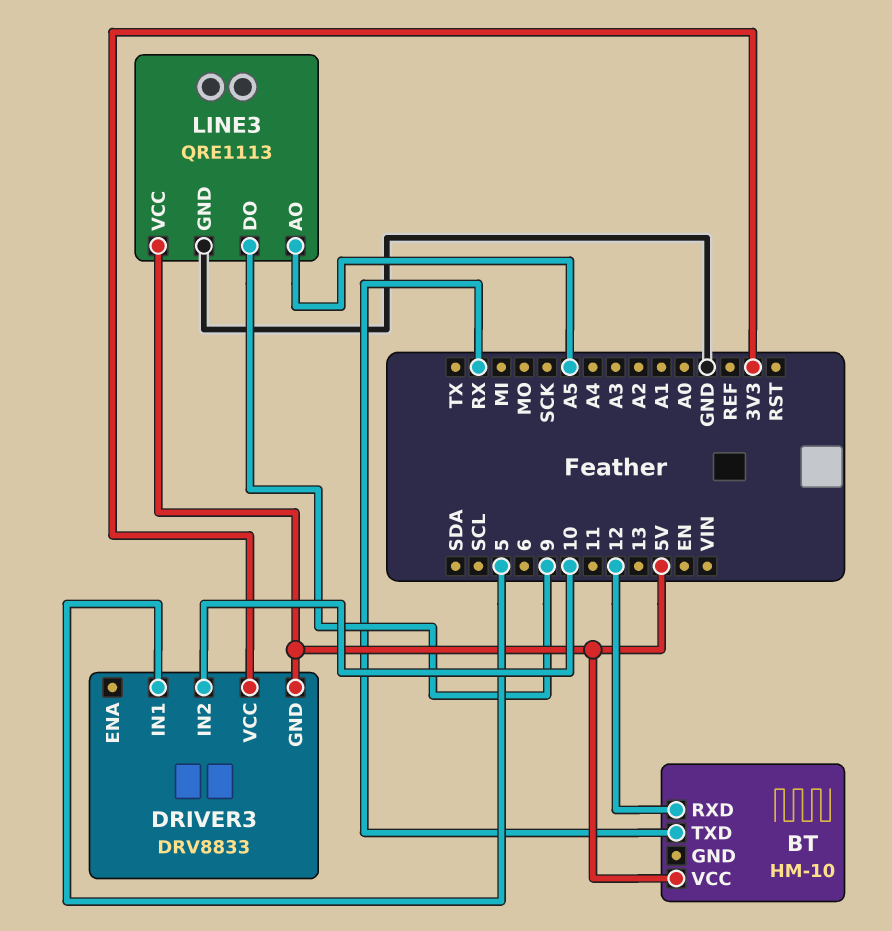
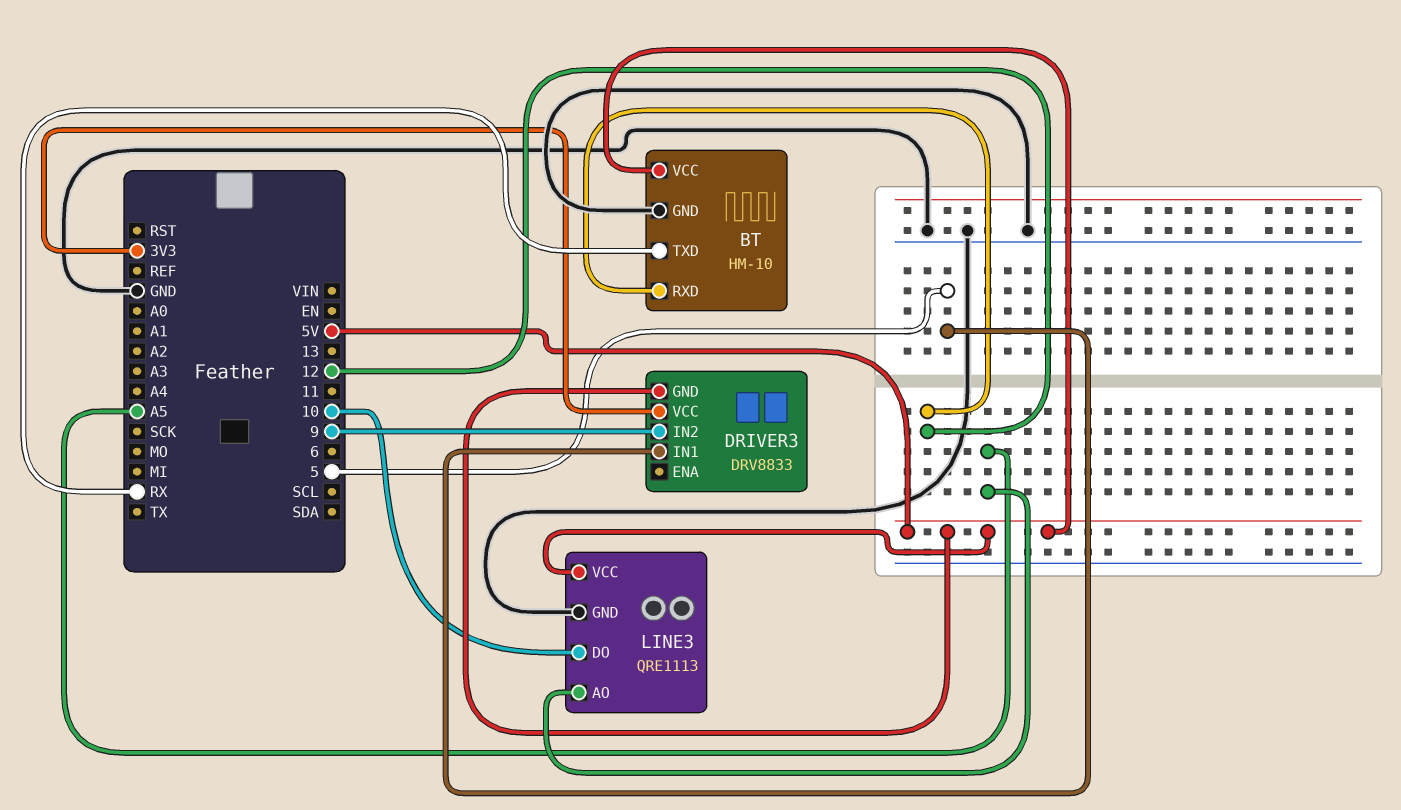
BT pin GND: none -> GND
DRIVER3 pin IN2: 10 -> 9
LINE3 pin DO: 9 -> 10

